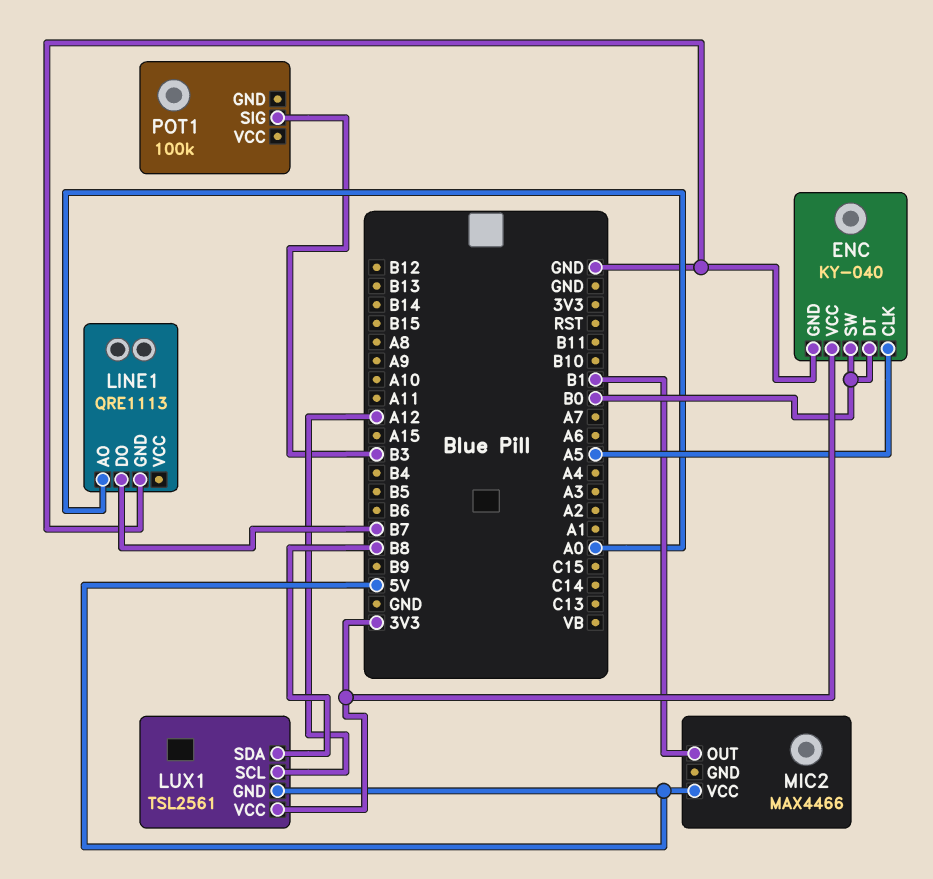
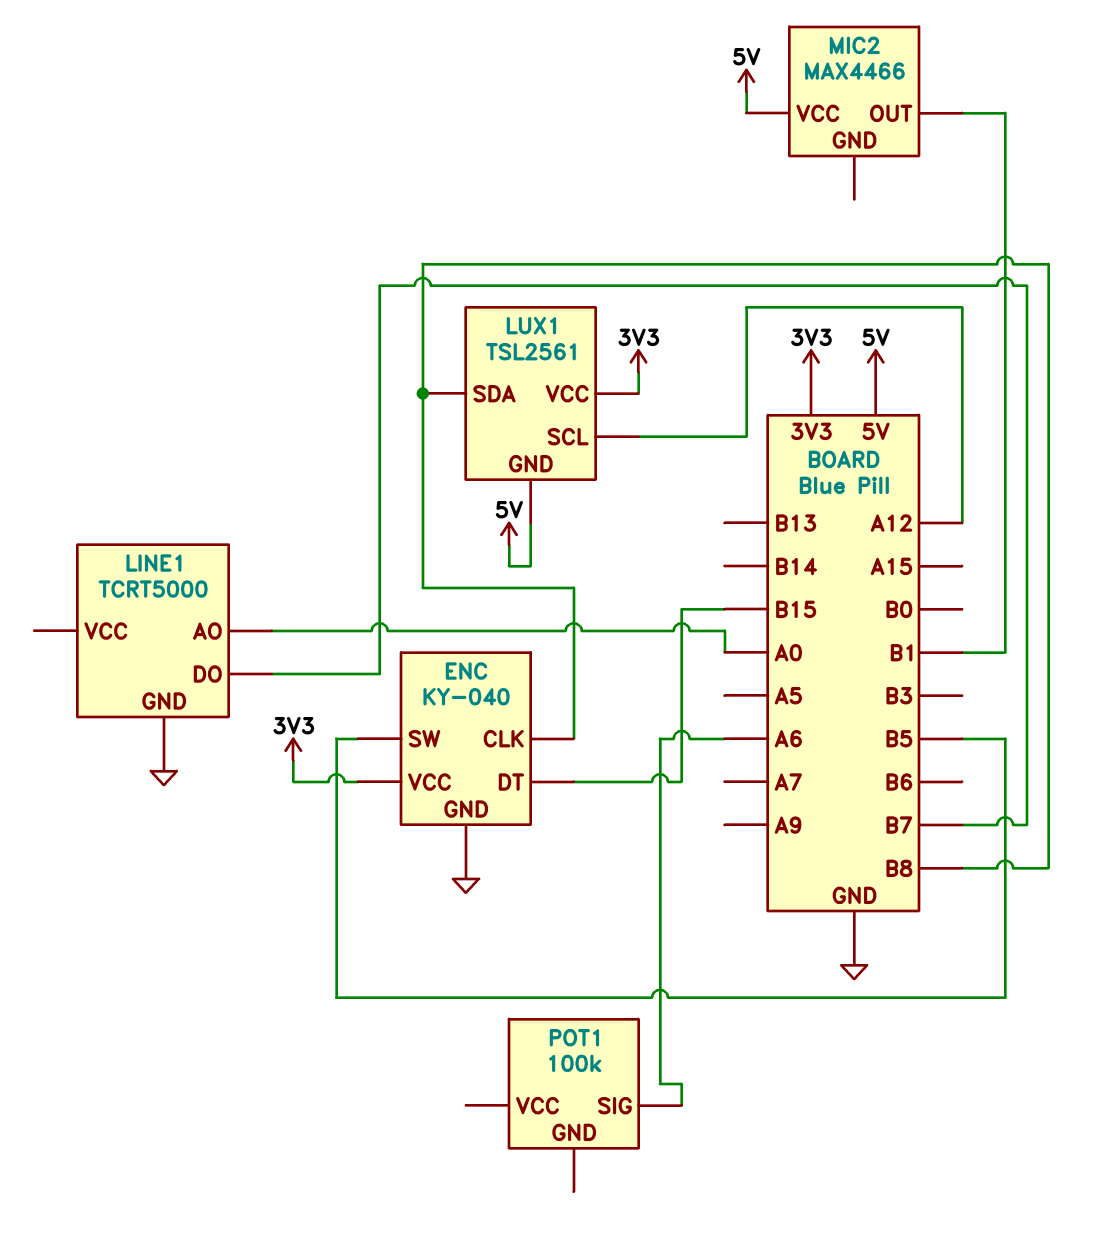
ENC pin CLK: A5 -> B8
ENC pin DT: B0 -> B15
ENC pin SW: B0 -> B5
LINE1: QRE1113 -> TCRT5000
POT1 pin SIG: B3 -> A6

